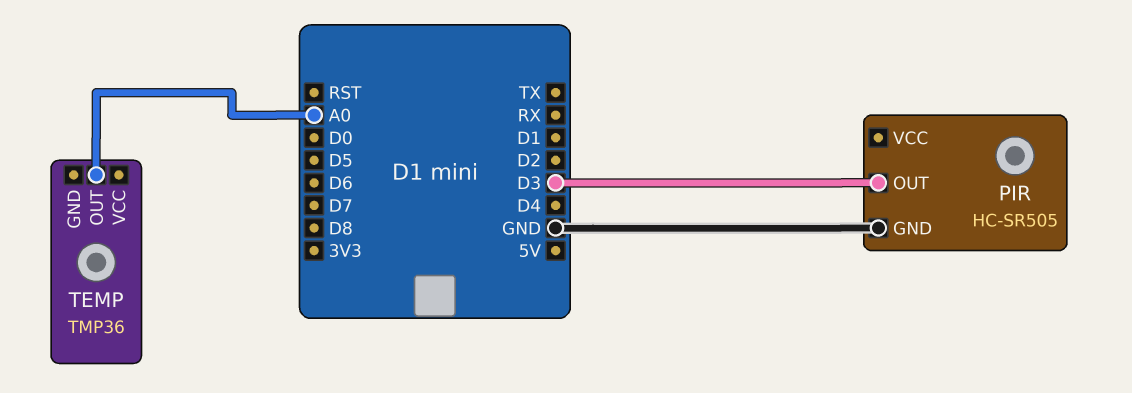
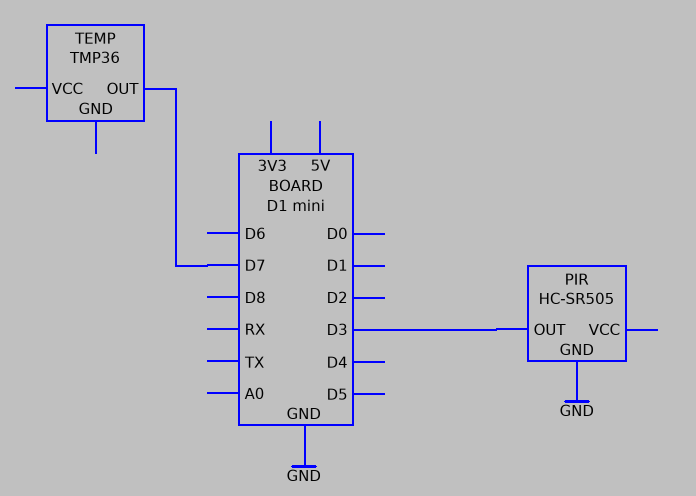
TEMP pin OUT: A0 -> D7

